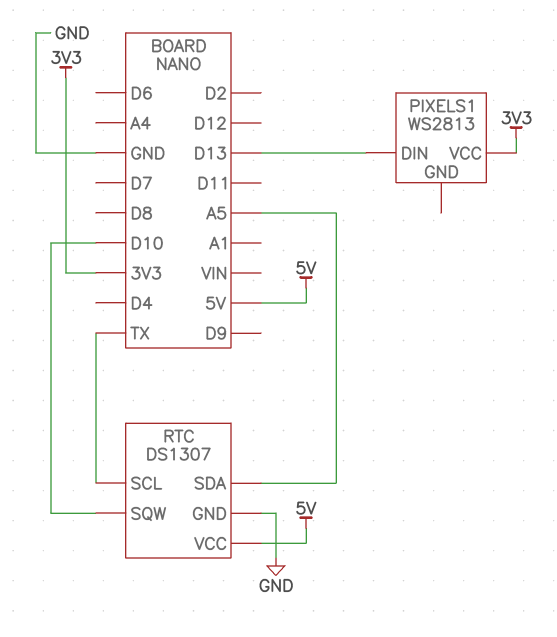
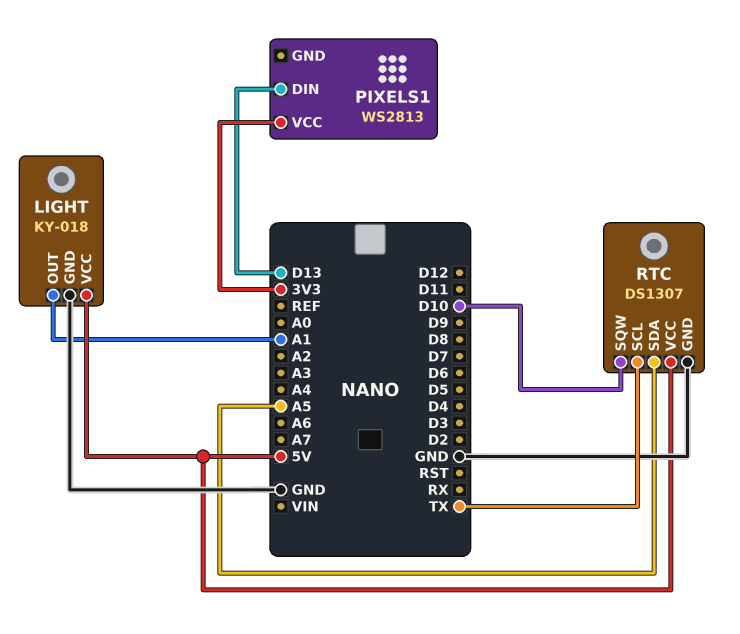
LIGHT: none -> KY-018
LIGHT pin GND: none -> GND
LIGHT pin OUT: none -> A1
LIGHT pin VCC: none -> 5V

